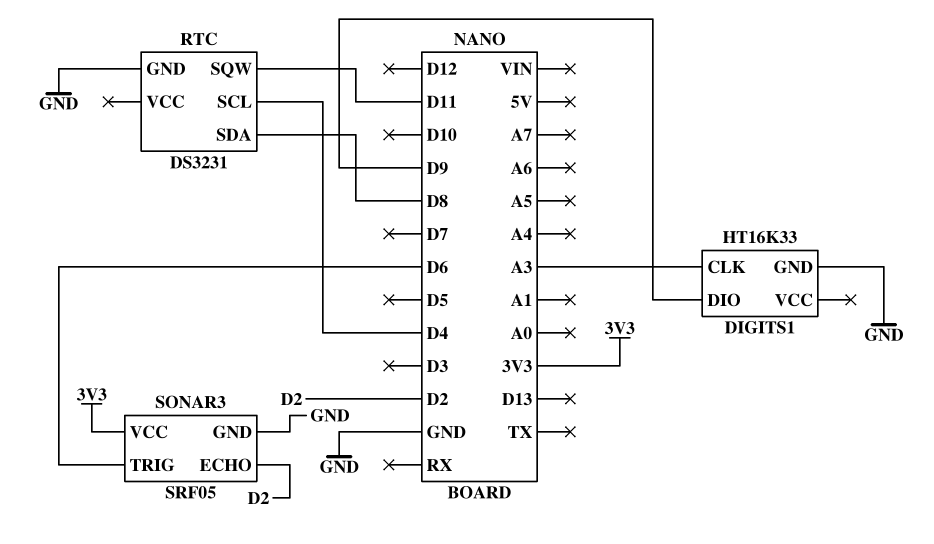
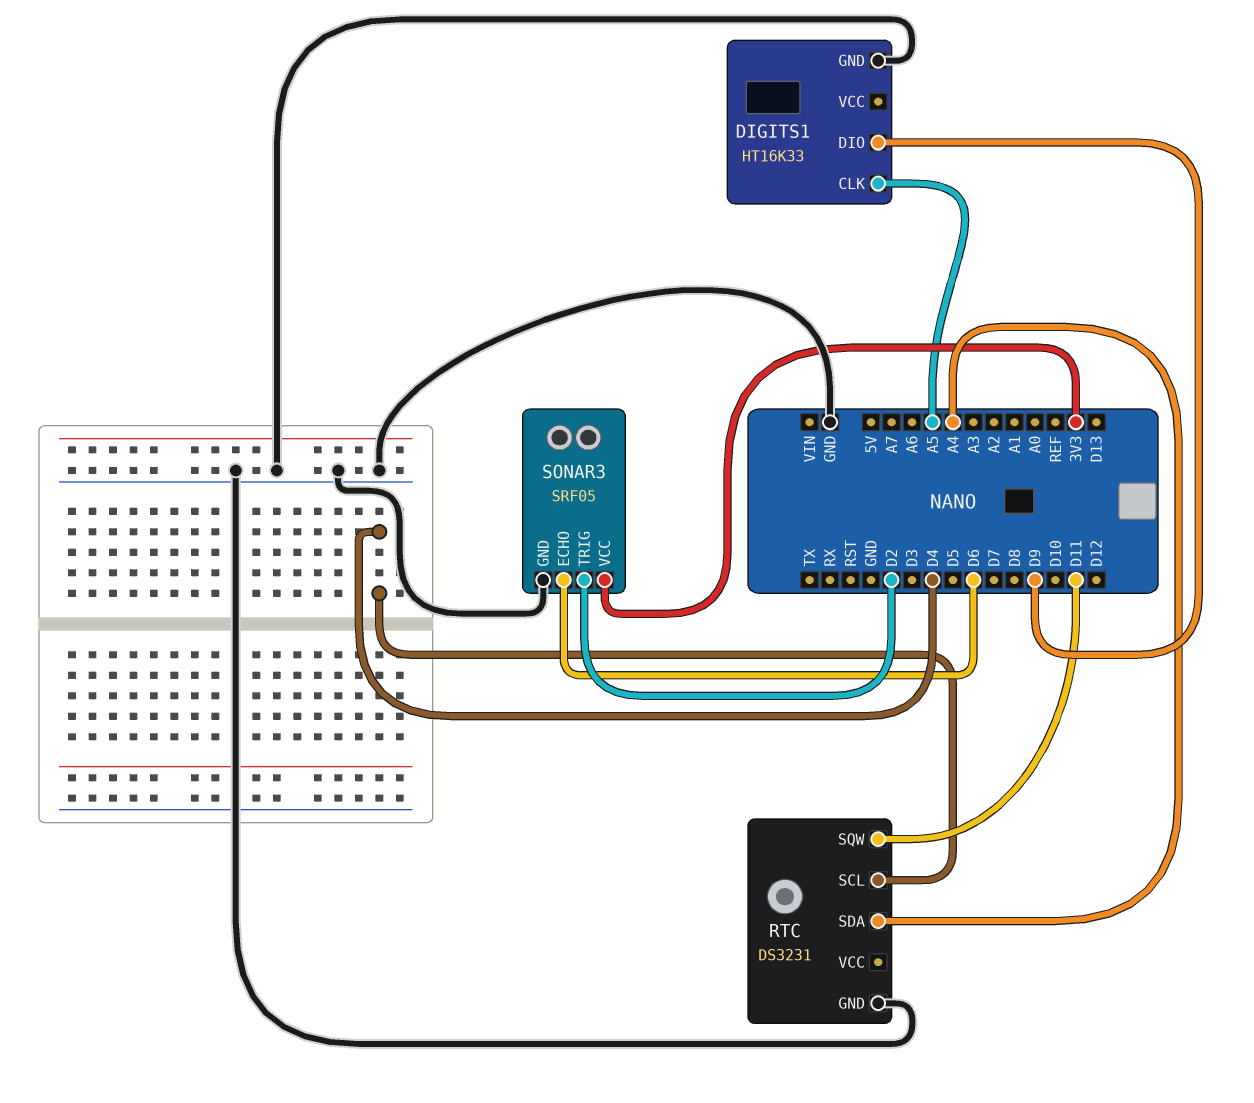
DIGITS1 pin CLK: A3 -> A5
RTC pin SDA: D8 -> A4
SONAR3 pin ECHO: D2 -> D6
SONAR3 pin TRIG: D6 -> D2

